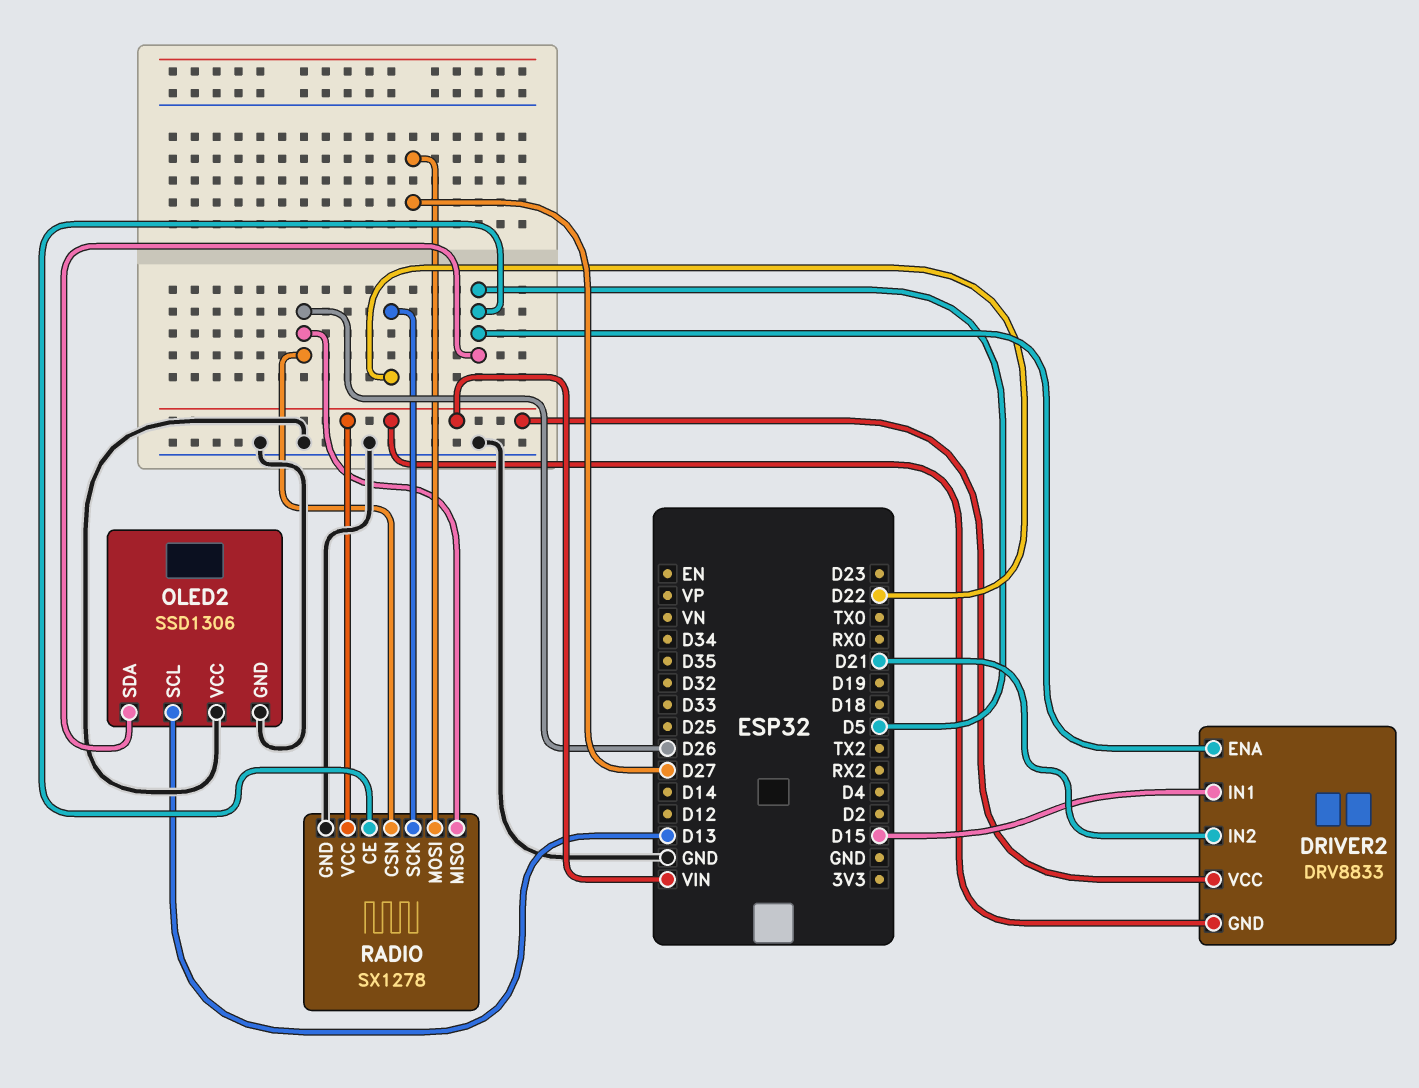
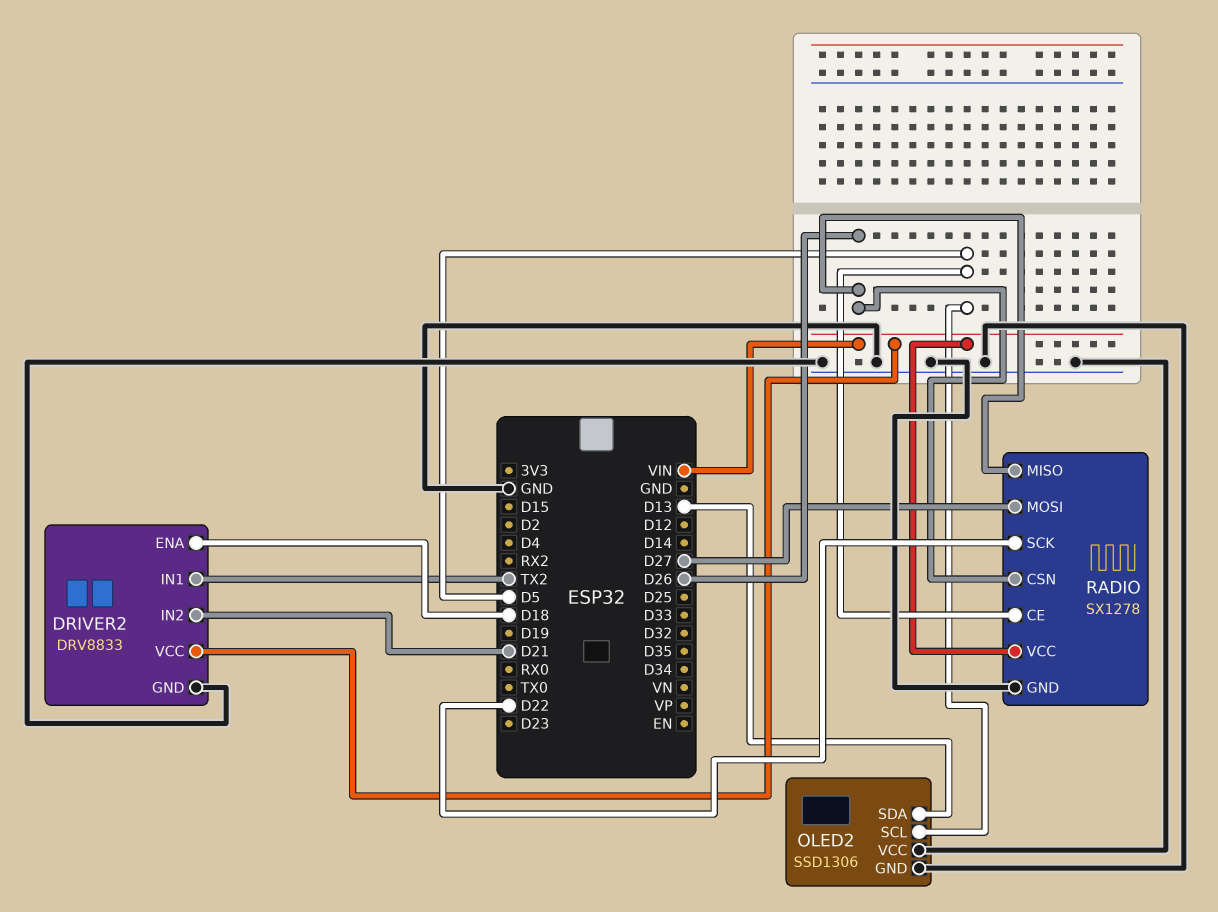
DRIVER2 pin ENA: D5 -> D18
DRIVER2 pin GND: VIN -> GND
DRIVER2 pin IN1: D15 -> TX2
OLED2 pin SCL: D13 -> D5
OLED2 pin SDA: D5 -> D13

